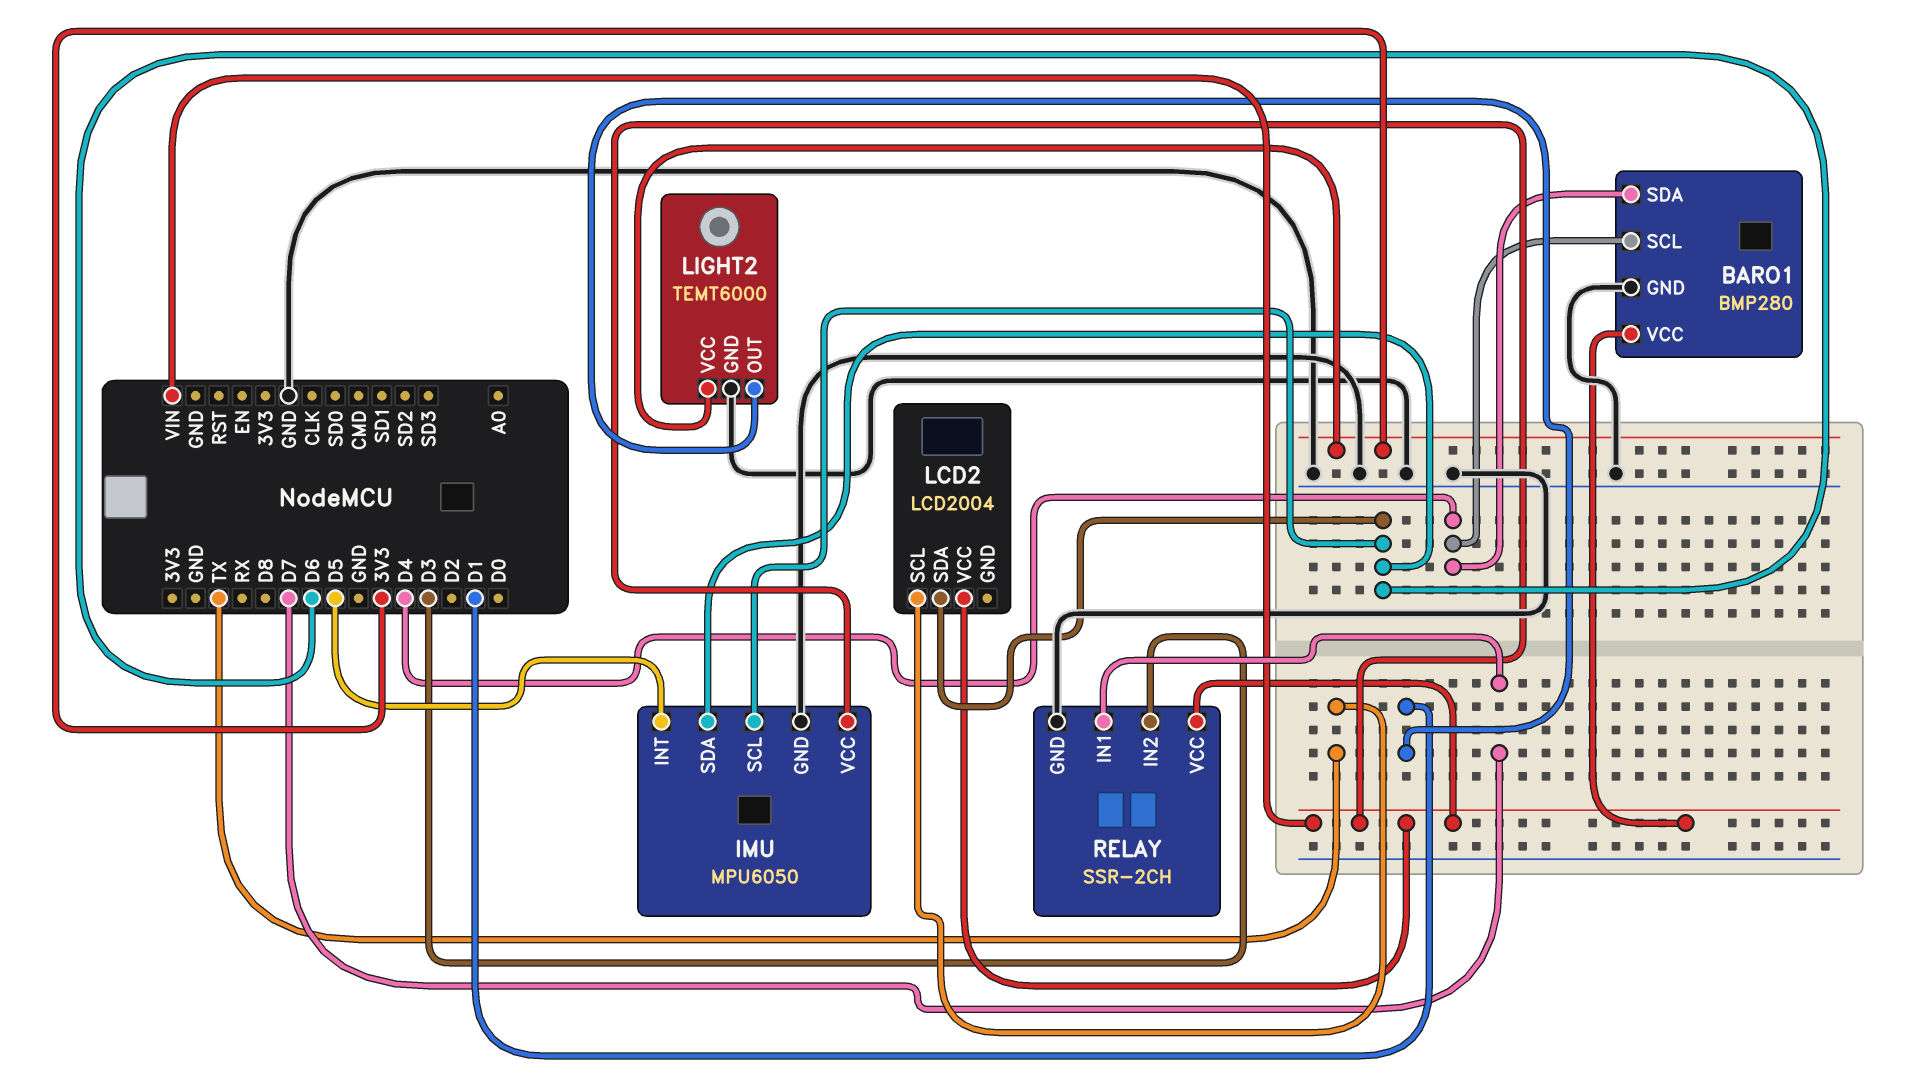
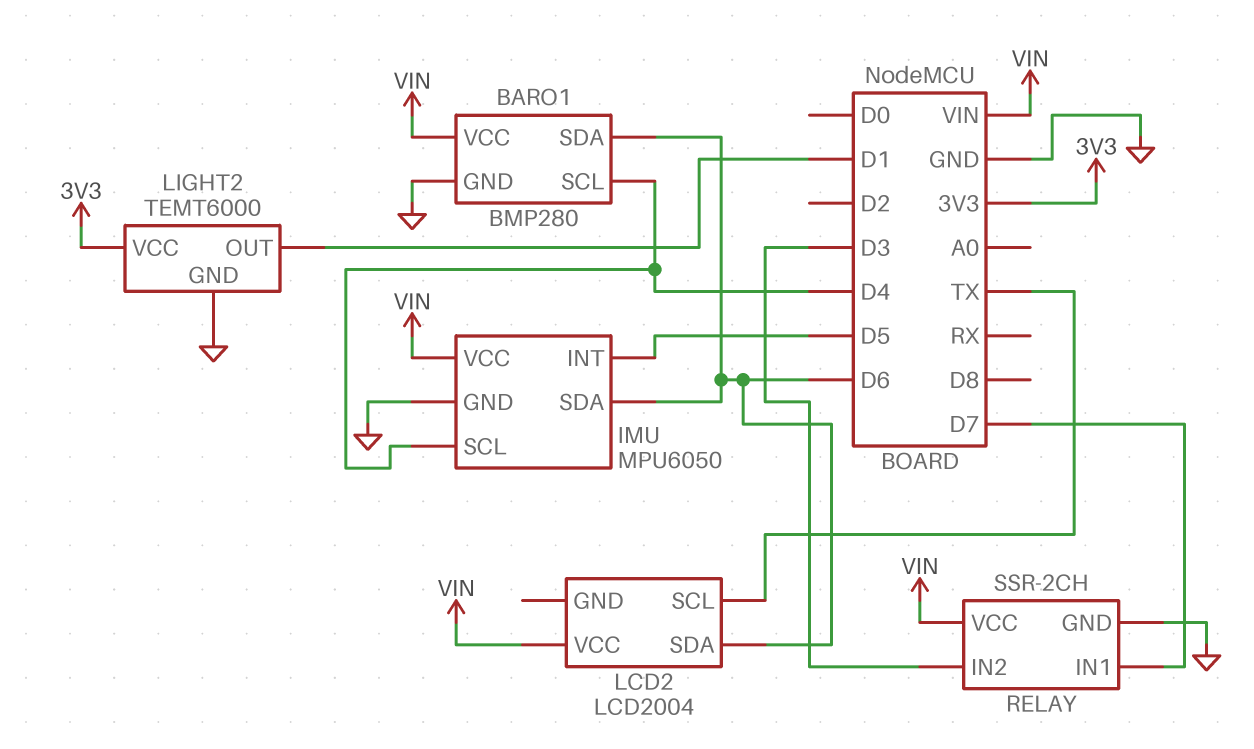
BARO1 pin SDA: D4 -> D6
IMU pin SCL: D6 -> D4

